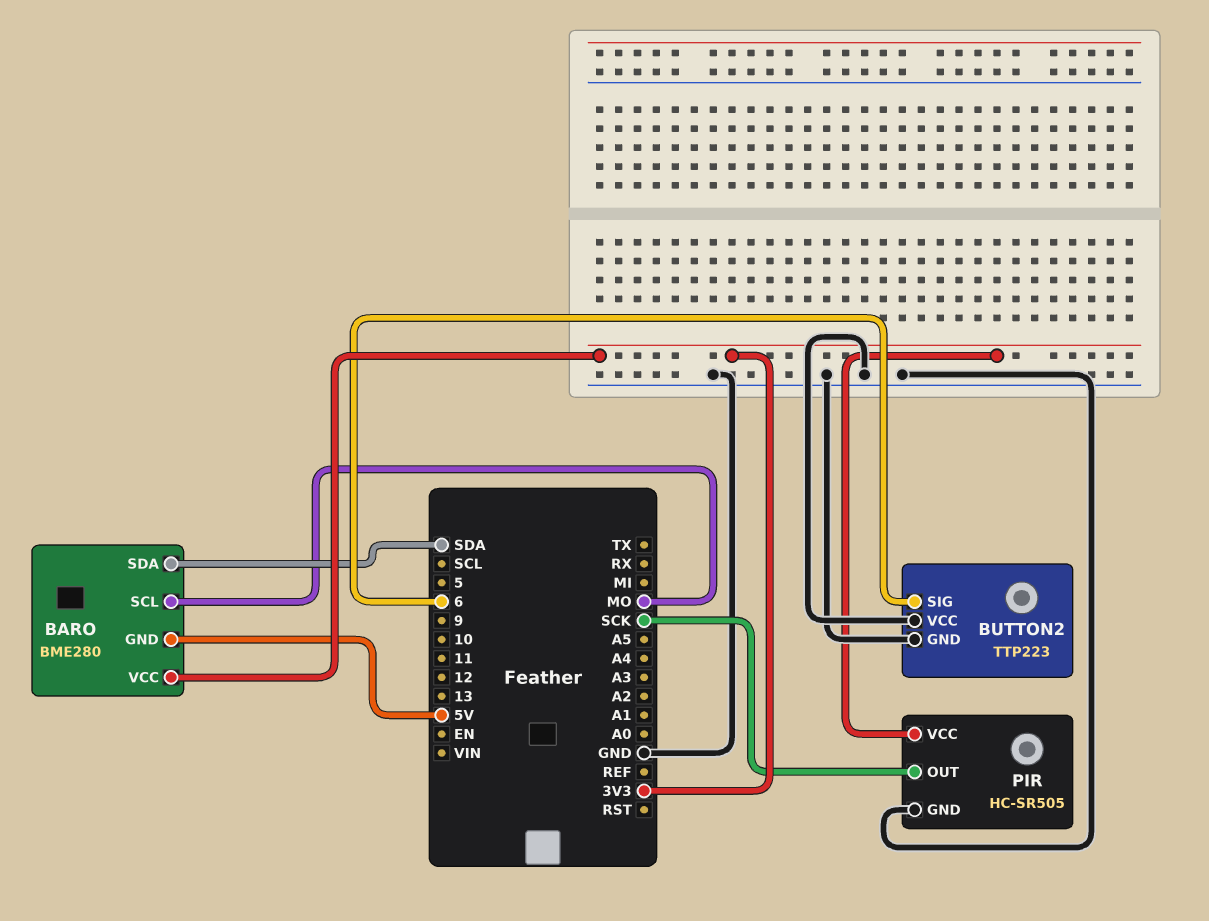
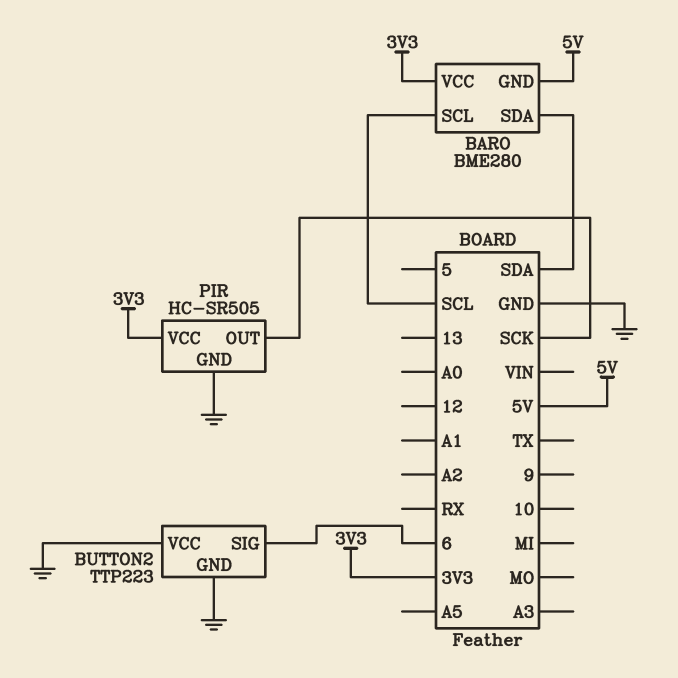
BARO pin SCL: MO -> SCL

